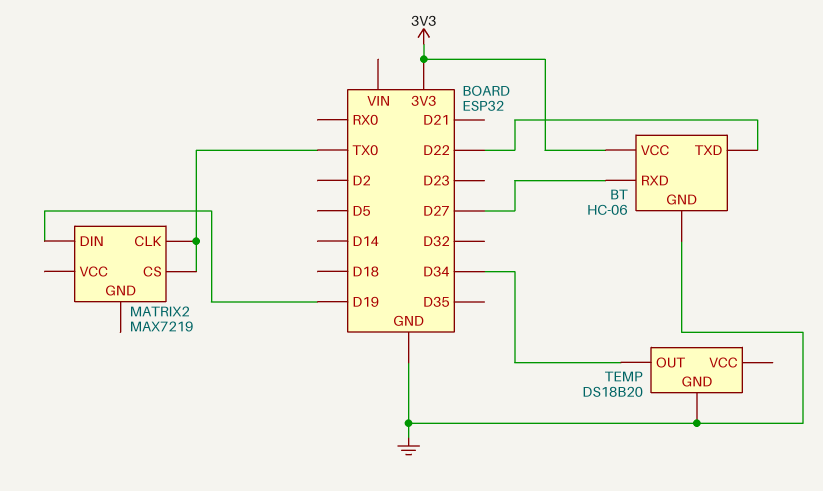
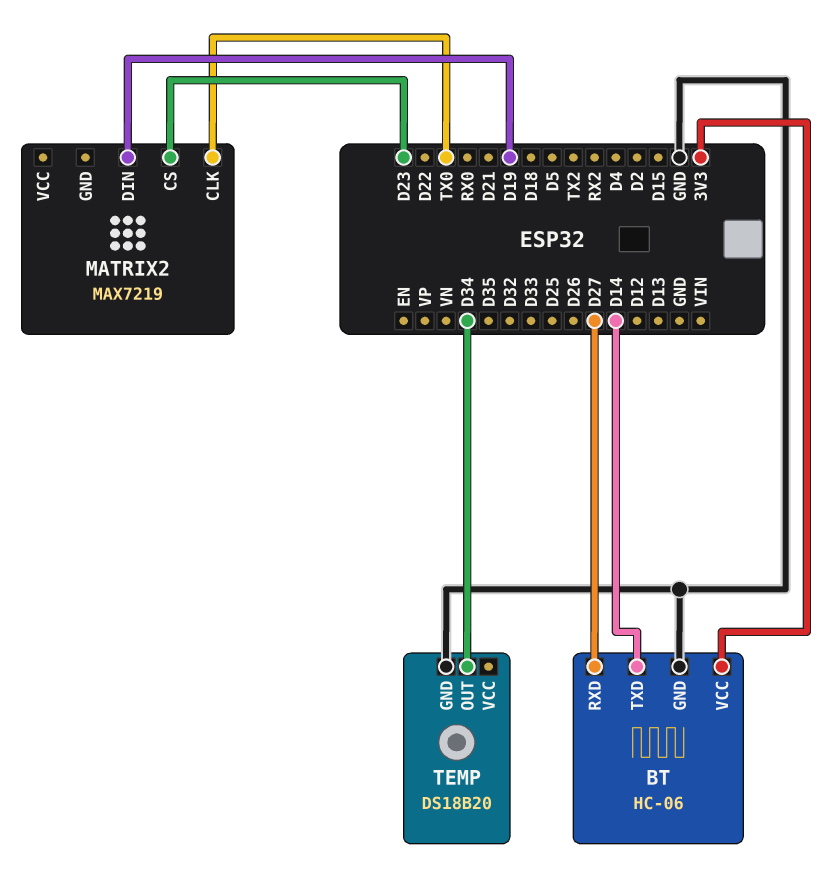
BT pin TXD: D22 -> D14
MATRIX2 pin CS: TX0 -> D23

